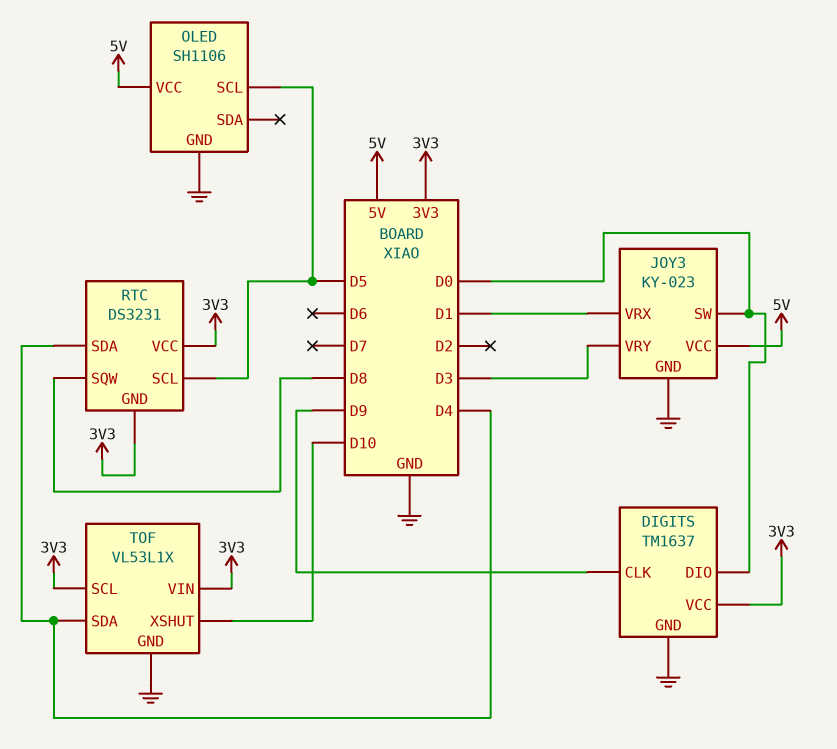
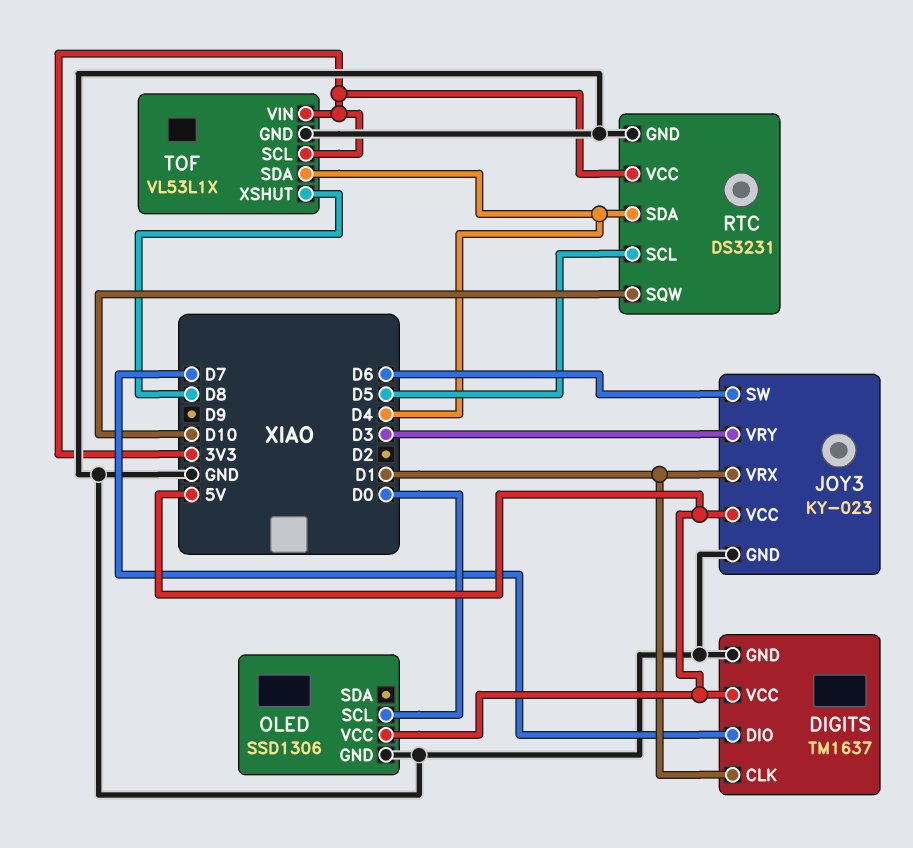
DIGITS pin CLK: D9 -> D1
DIGITS pin DIO: D0 -> D7
DIGITS pin VCC: 3V3 -> 5V
JOY3 pin SW: D0 -> D6
OLED: SH1106 -> SSD1306
OLED pin SCL: D5 -> D0
RTC pin GND: 3V3 -> GND
RTC pin SQW: D8 -> D10
TOF pin XSHUT: D10 -> D8

